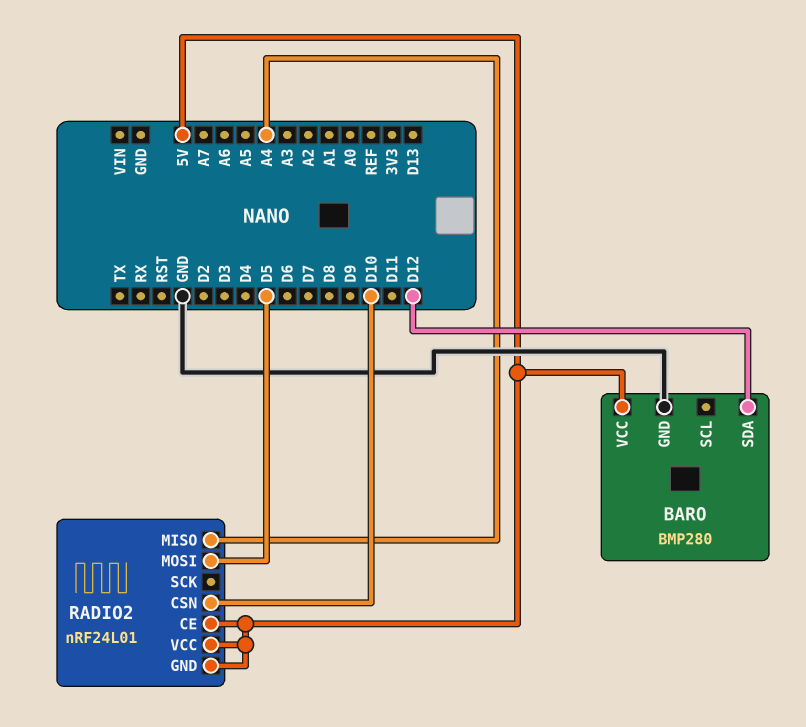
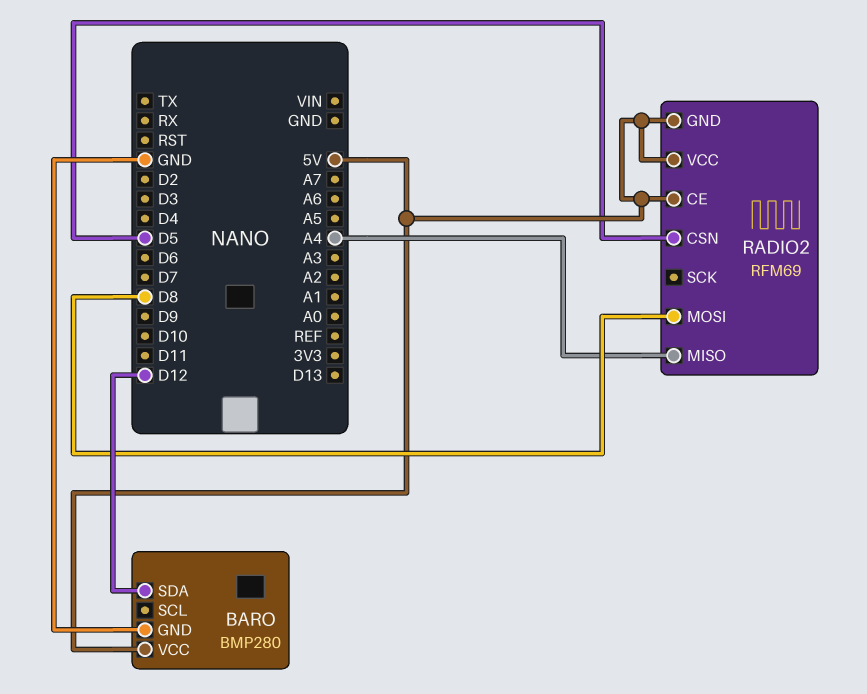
RADIO2: nRF24L01 -> RFM69
RADIO2 pin CSN: D10 -> D5
RADIO2 pin MOSI: D5 -> D8

